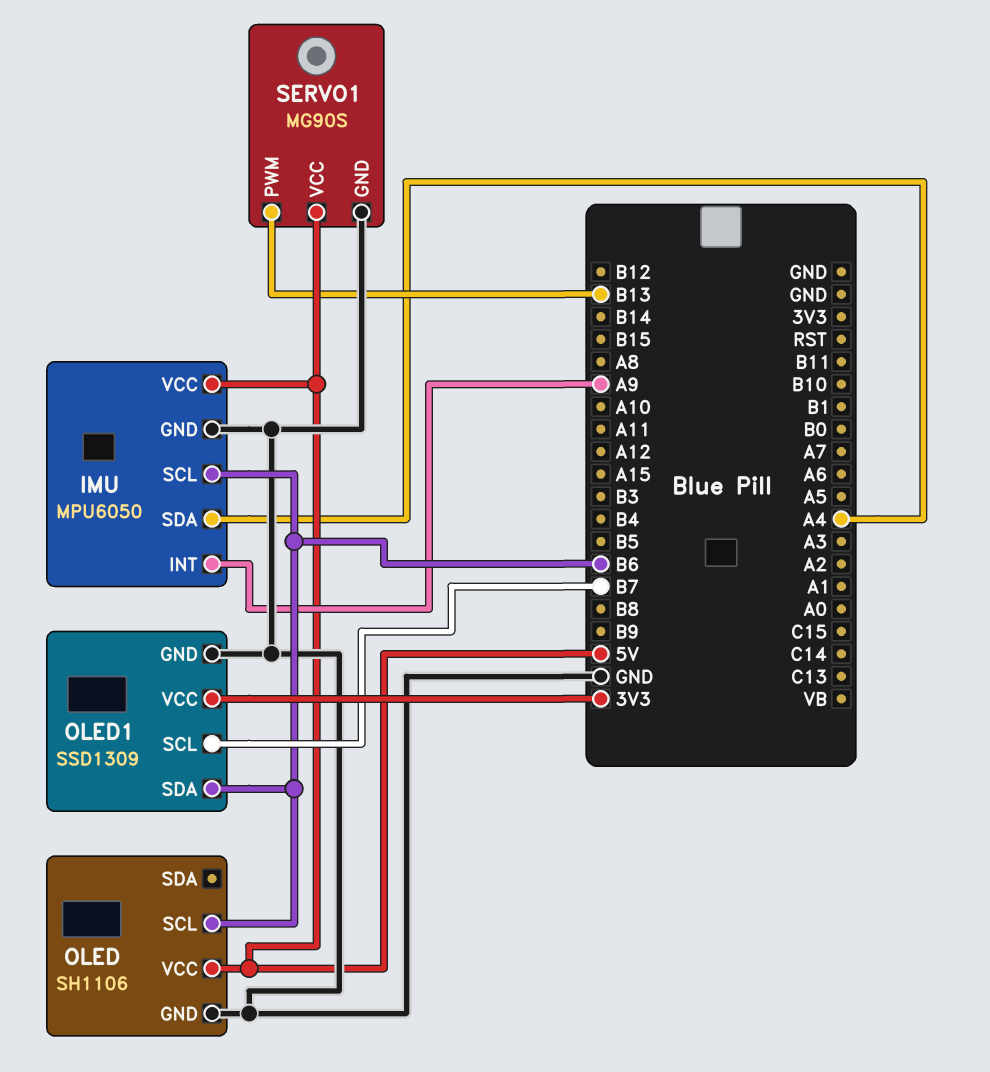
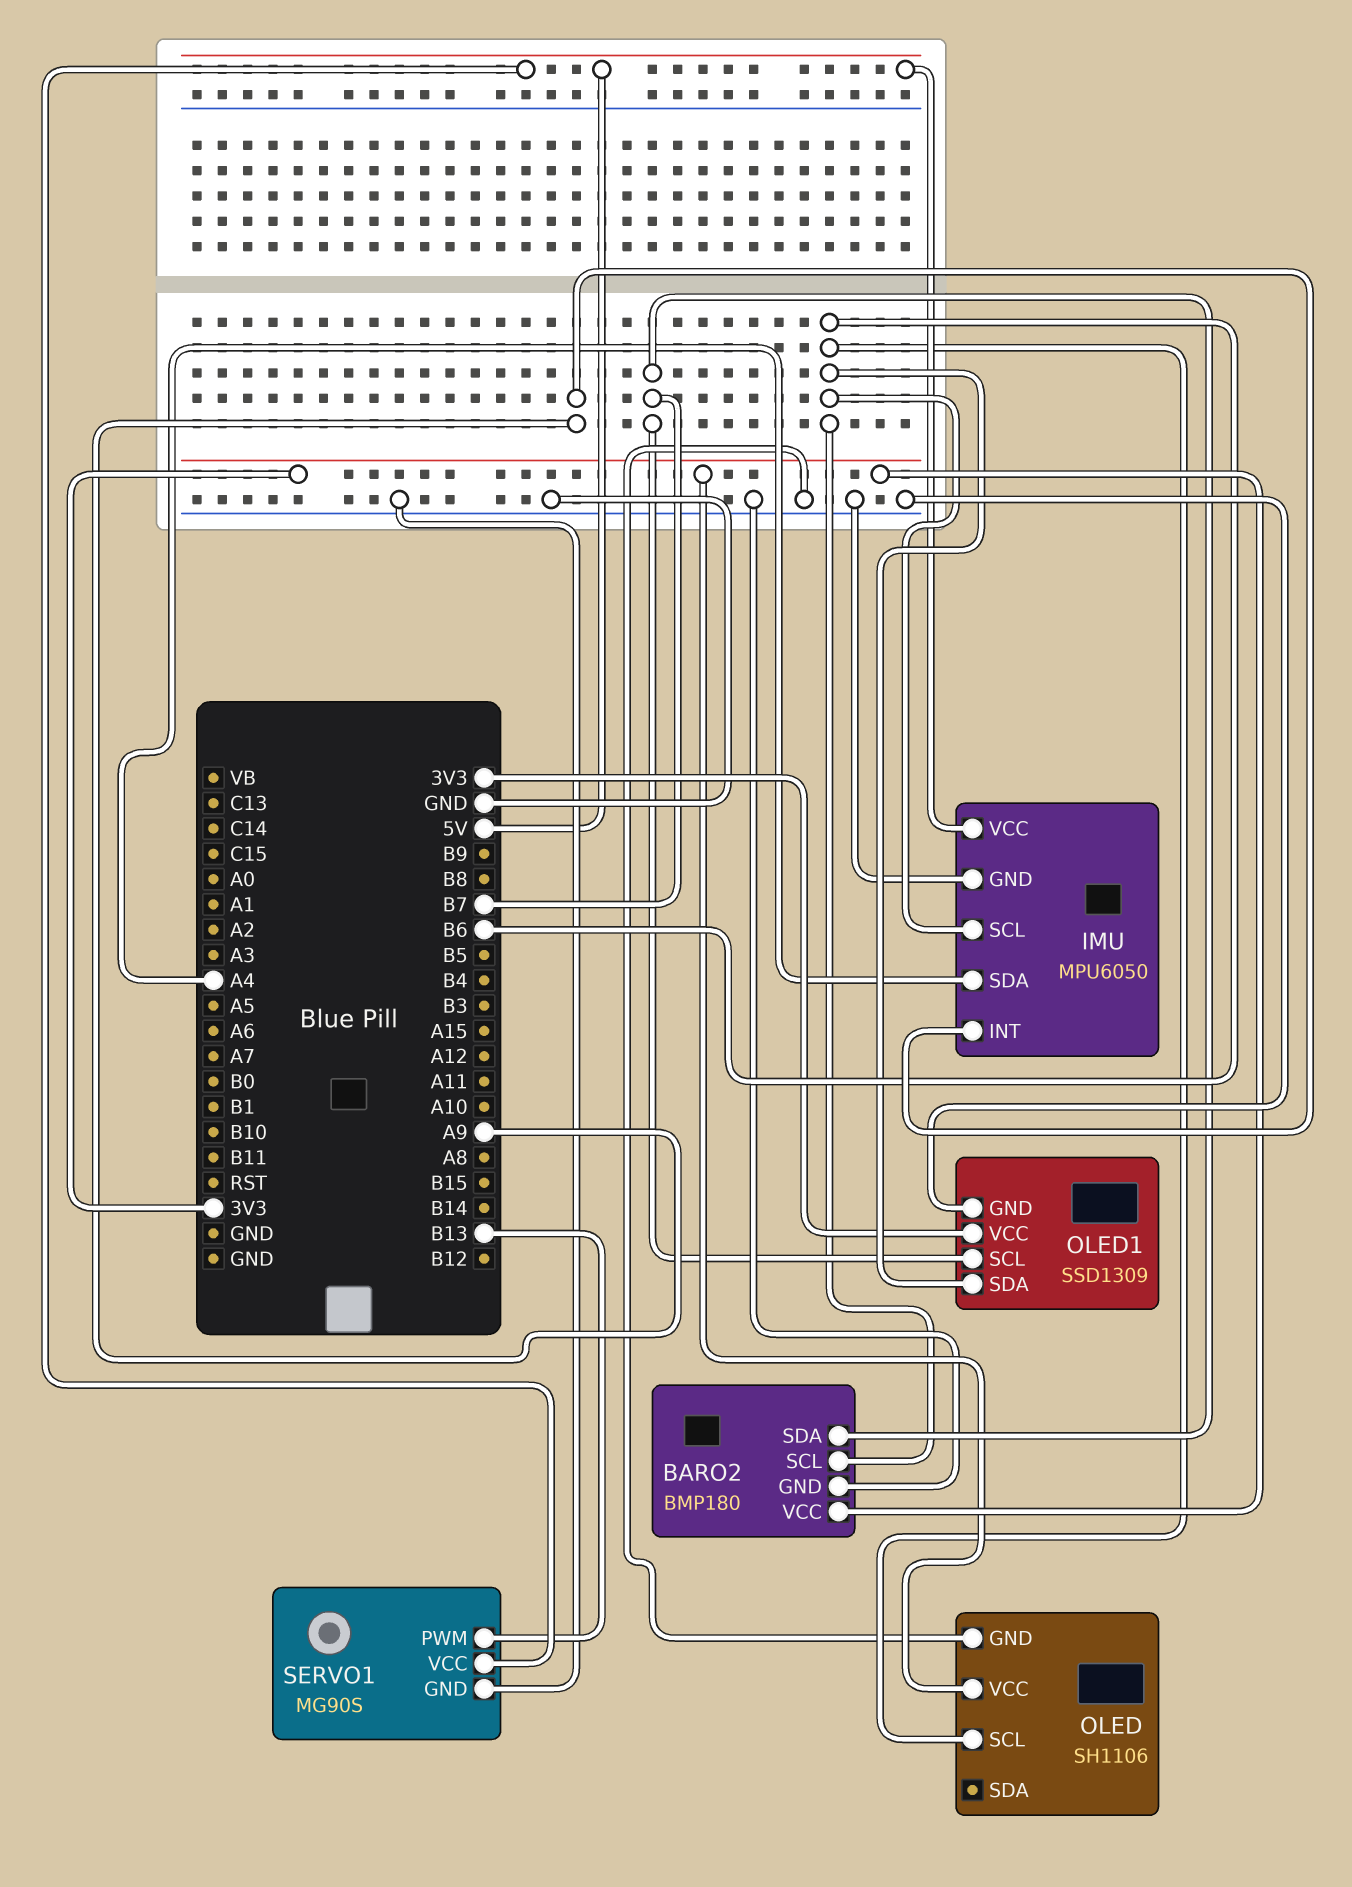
BARO2: none -> BMP180
BARO2 pin GND: none -> GND
BARO2 pin SCL: none -> B6
BARO2 pin SDA: none -> B7
BARO2 pin VCC: none -> 3V3
OLED pin VCC: 5V -> 3V3

